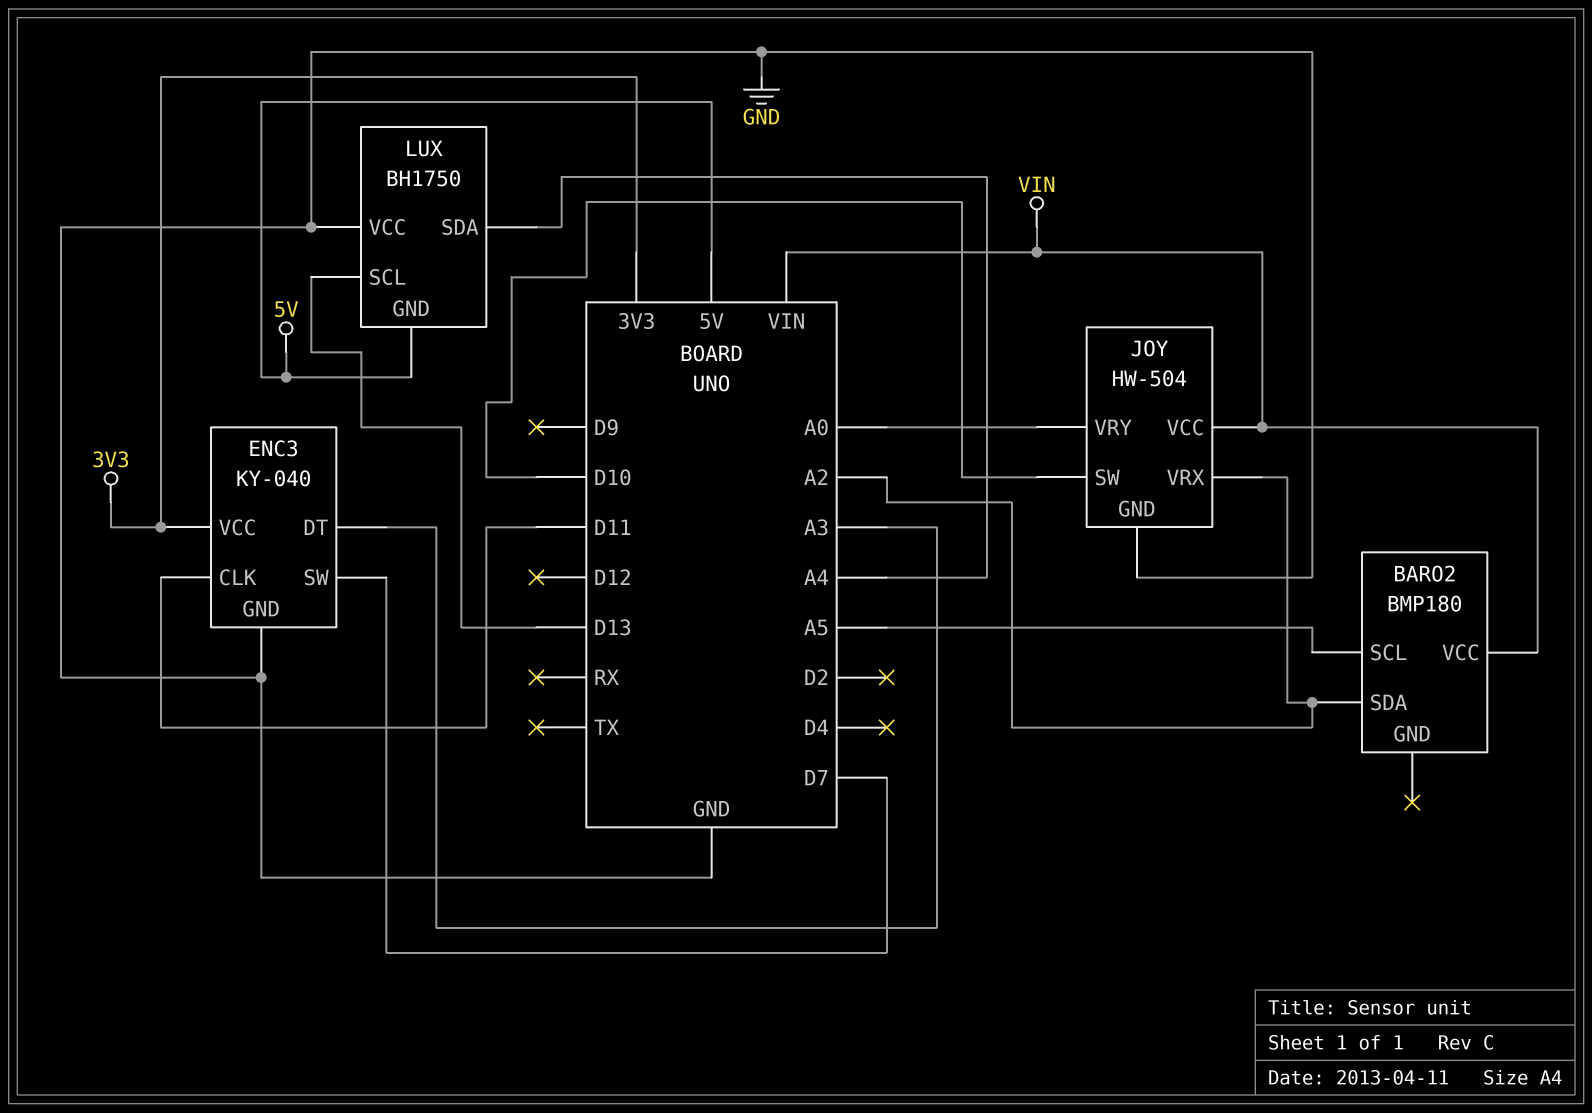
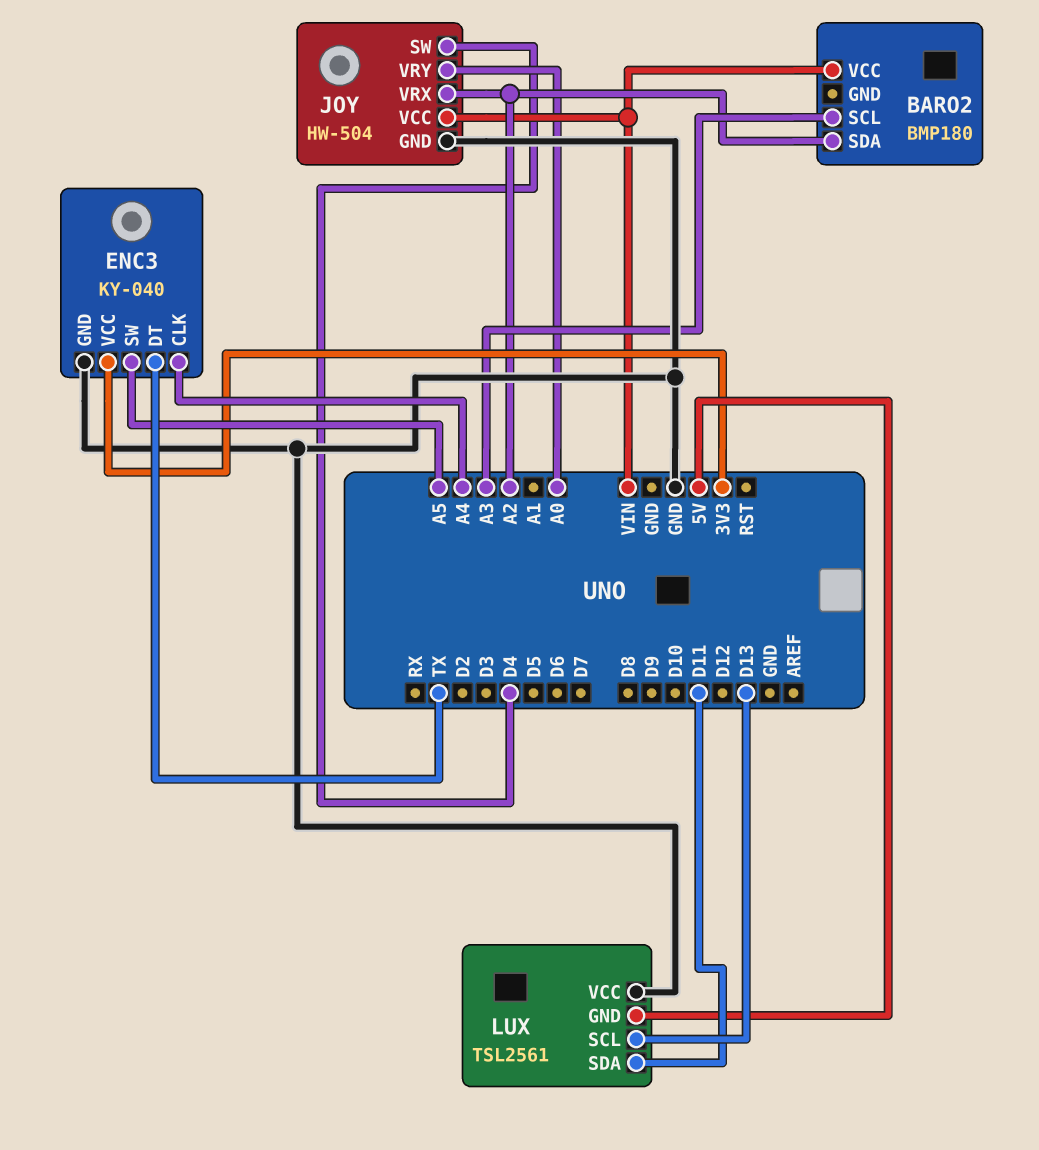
BARO2 pin SCL: A5 -> A3
ENC3 pin CLK: D11 -> A4
ENC3 pin DT: A3 -> TX
ENC3 pin SW: D7 -> A5
JOY pin SW: D10 -> D4
LUX: BH1750 -> TSL2561
LUX pin SDA: A4 -> D11

